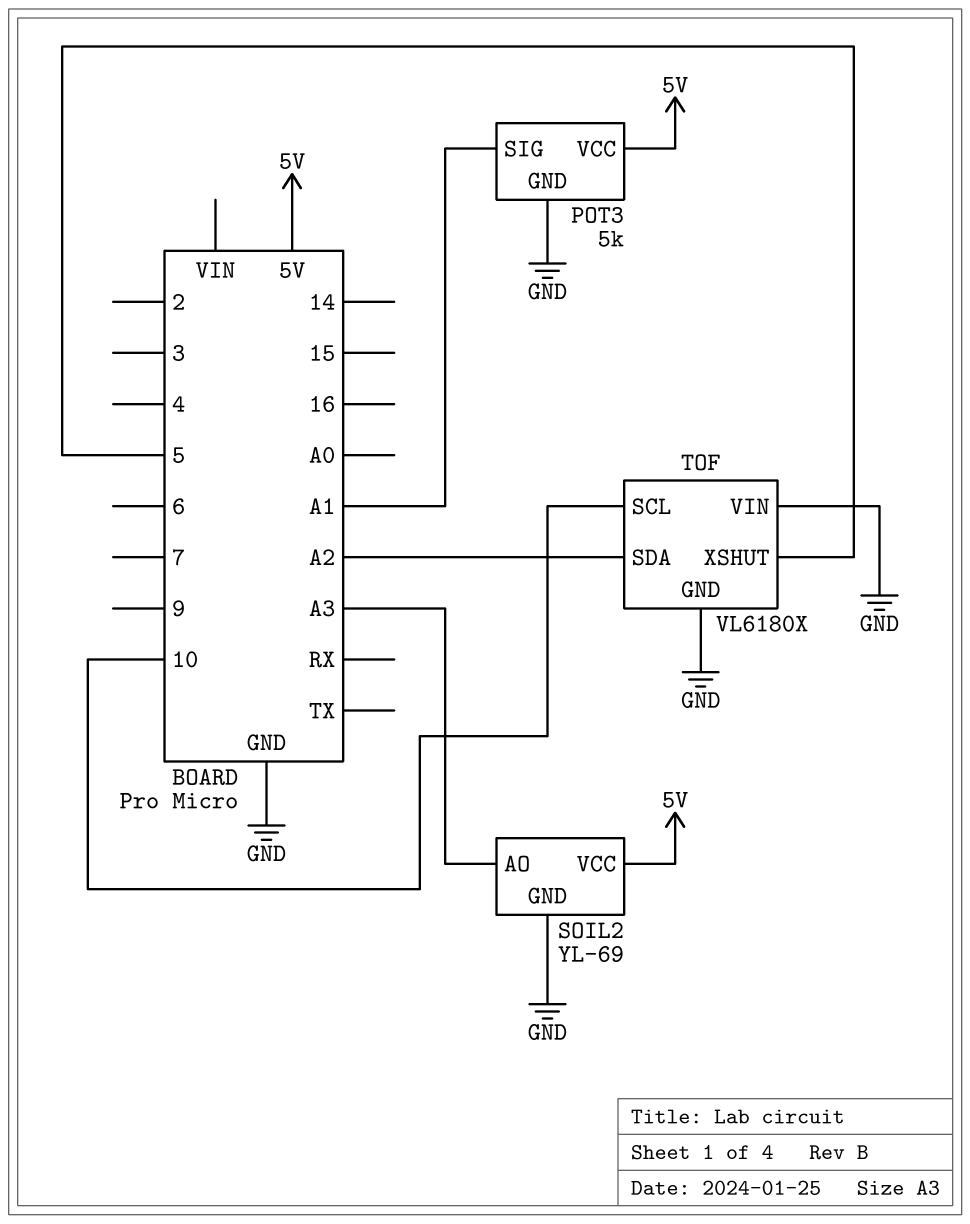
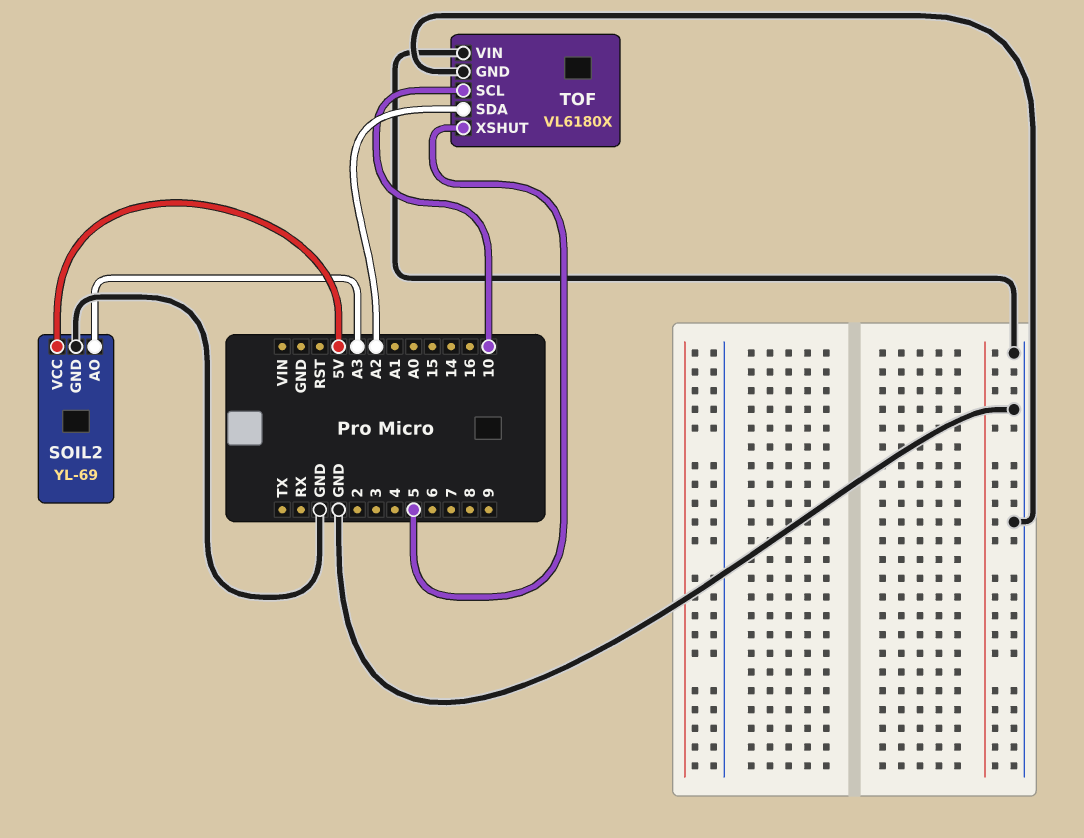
POT3: 5k -> none
POT3 pin GND: GND -> none
POT3 pin SIG: A1 -> none
POT3 pin VCC: 5V -> none

